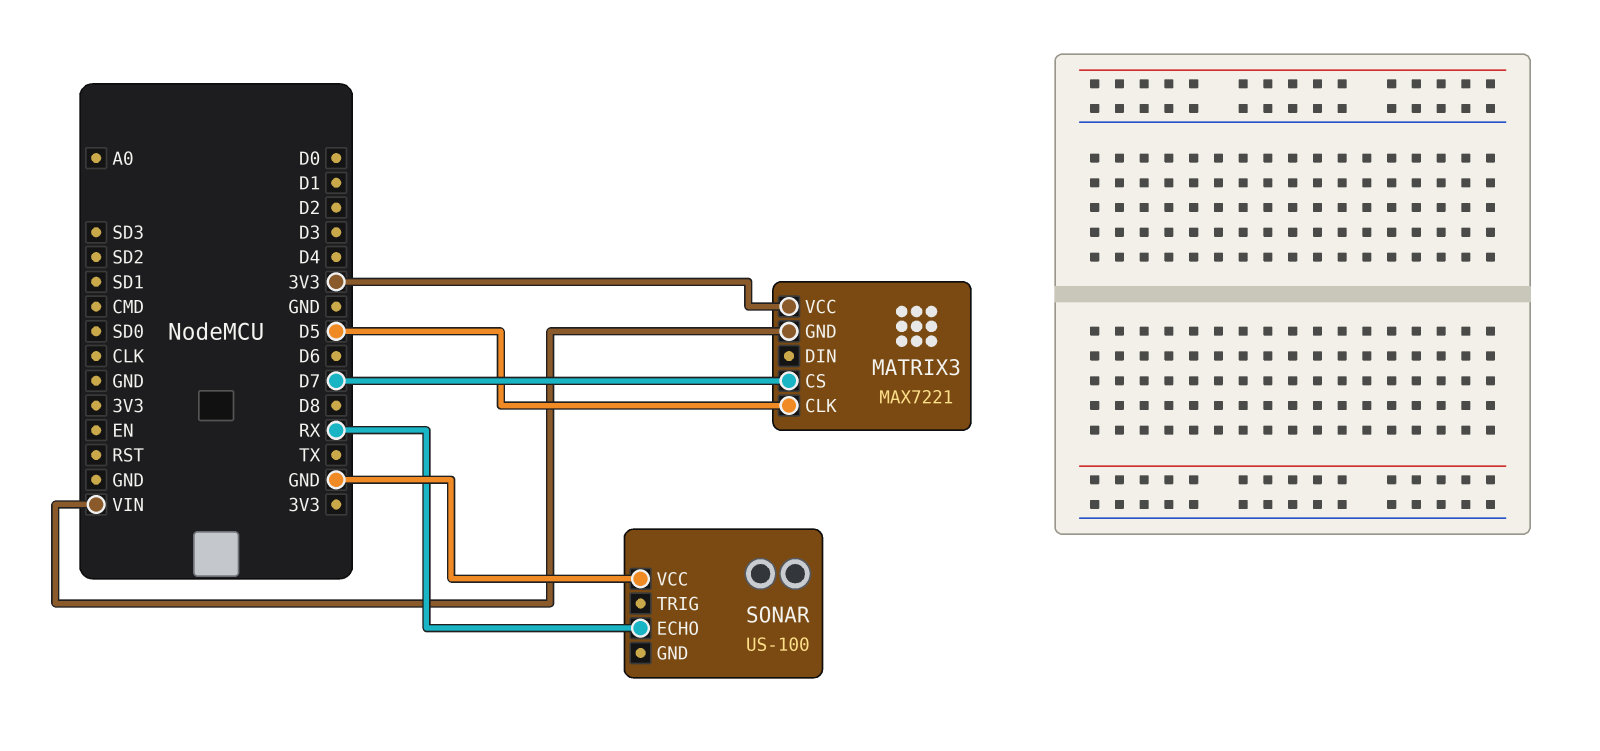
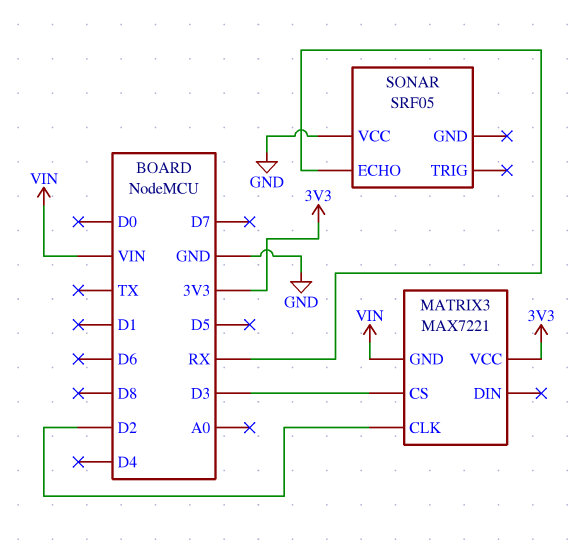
MATRIX3 pin CLK: D5 -> D2
MATRIX3 pin CS: D7 -> D3
SONAR: US-100 -> SRF05

